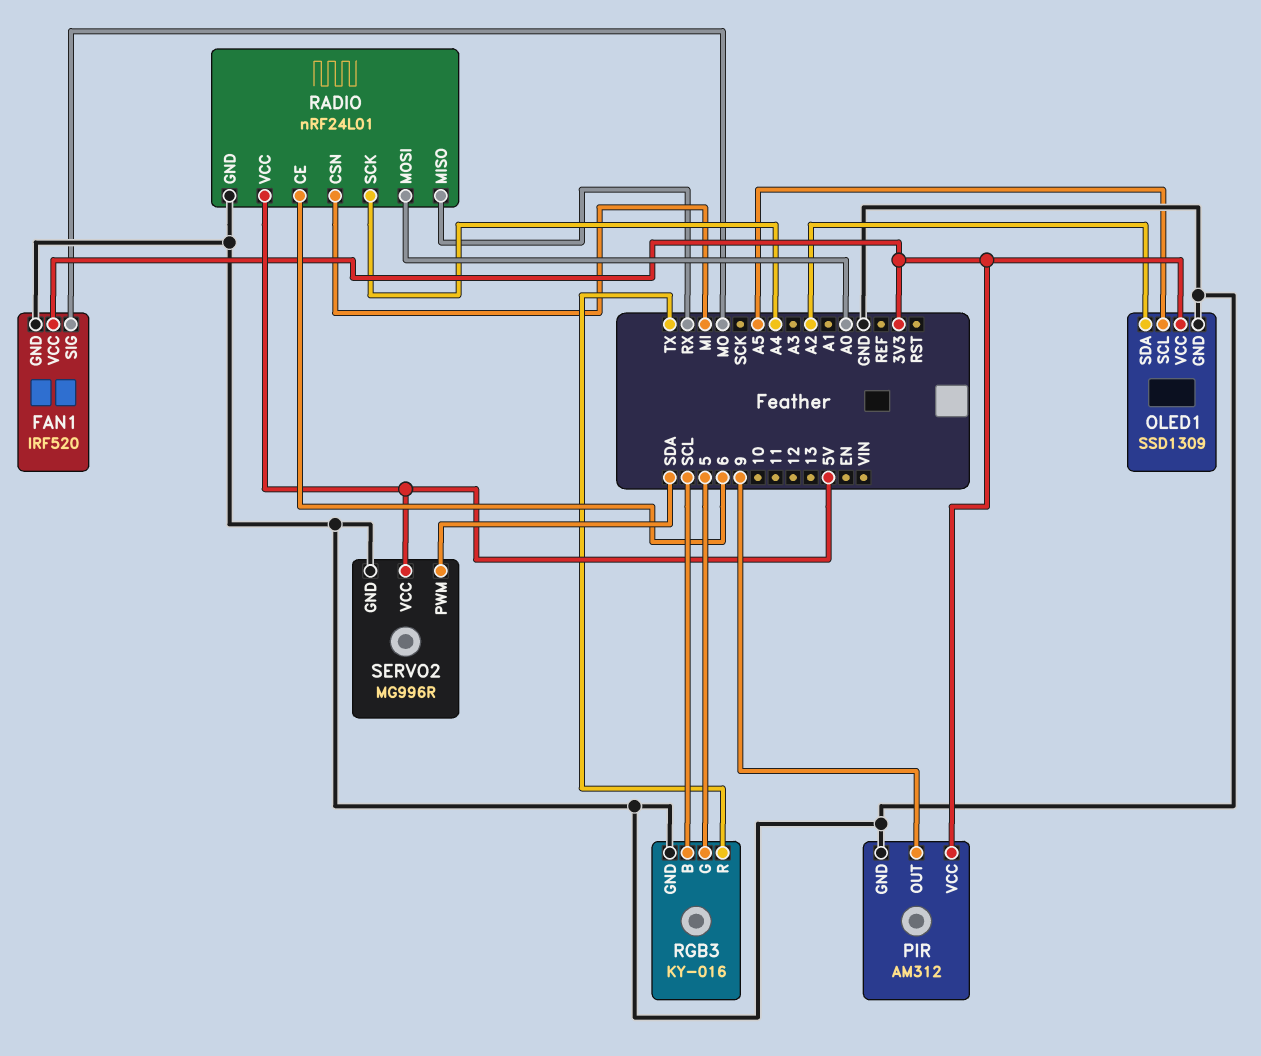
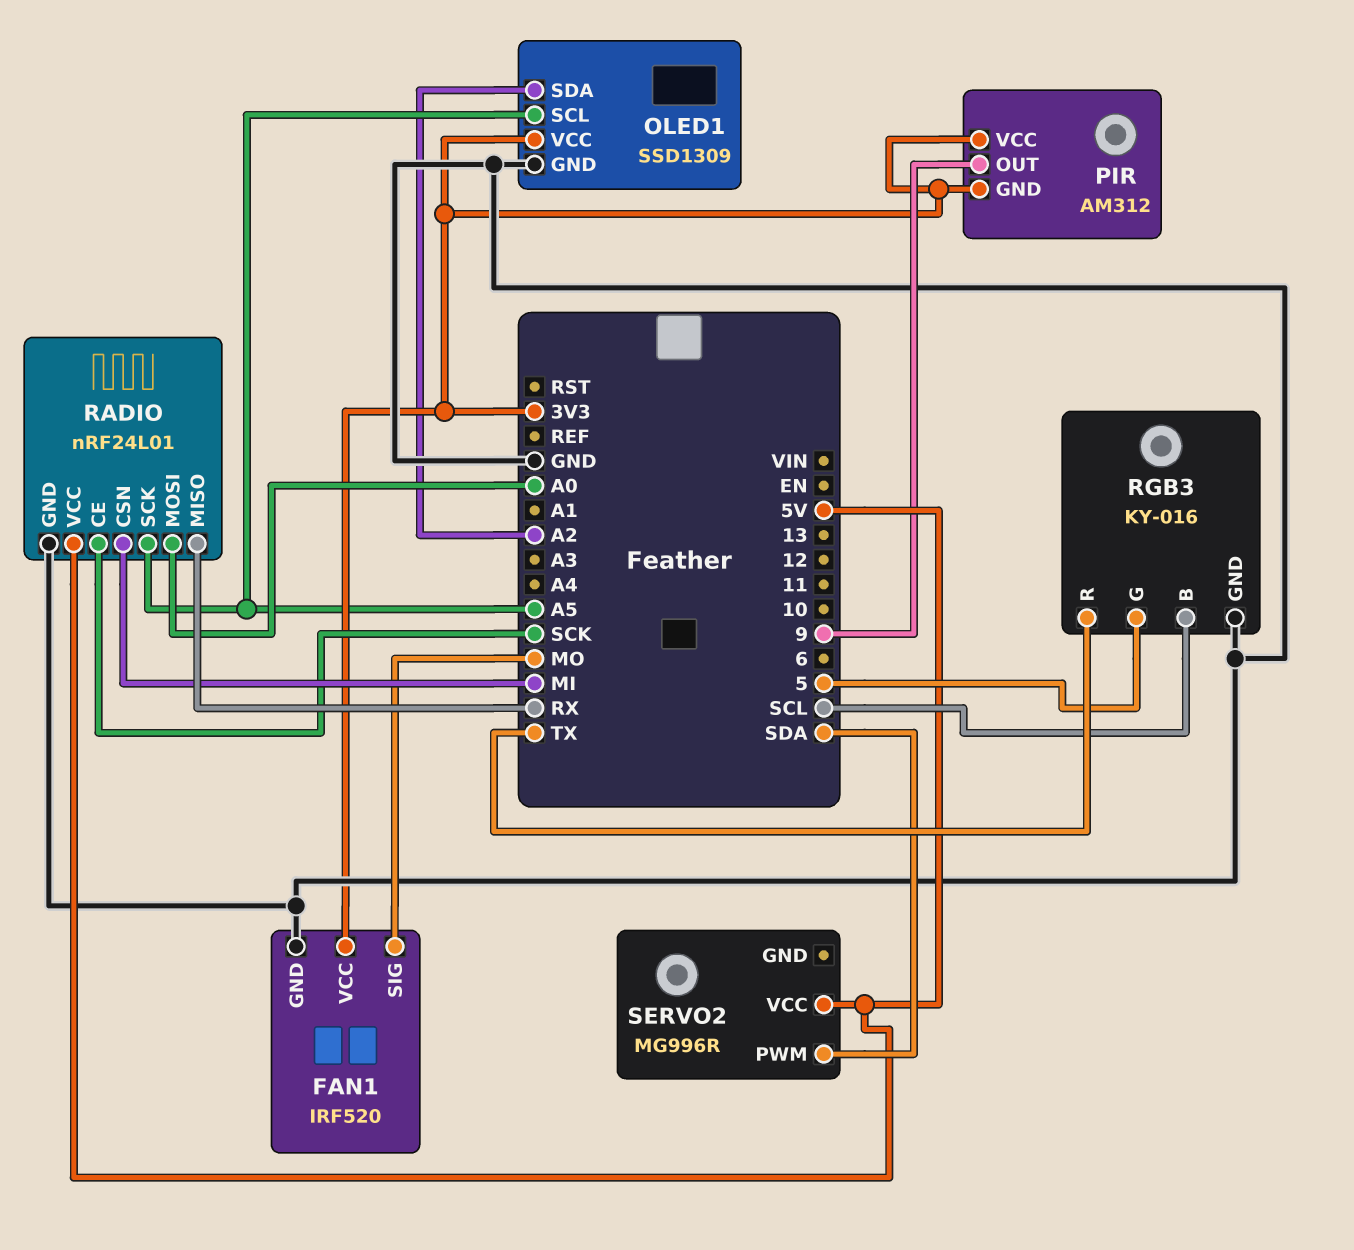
PIR pin GND: GND -> 3V3
RADIO pin CE: 6 -> SCK
RADIO pin SCK: A4 -> A5
SERVO2 pin GND: GND -> none

